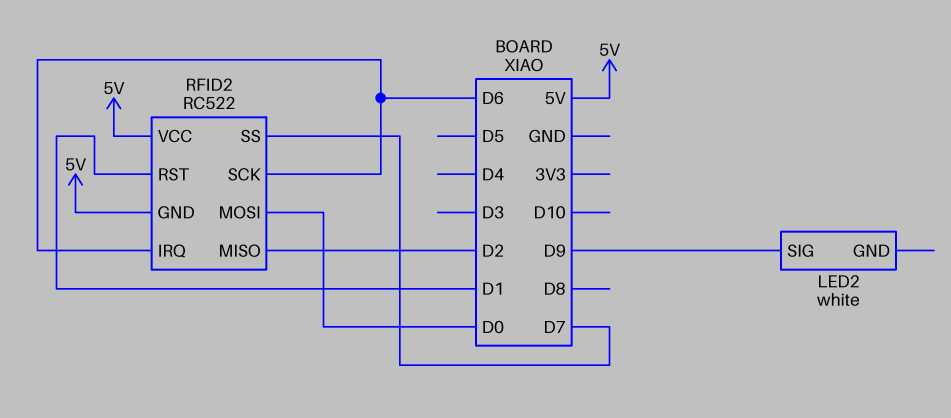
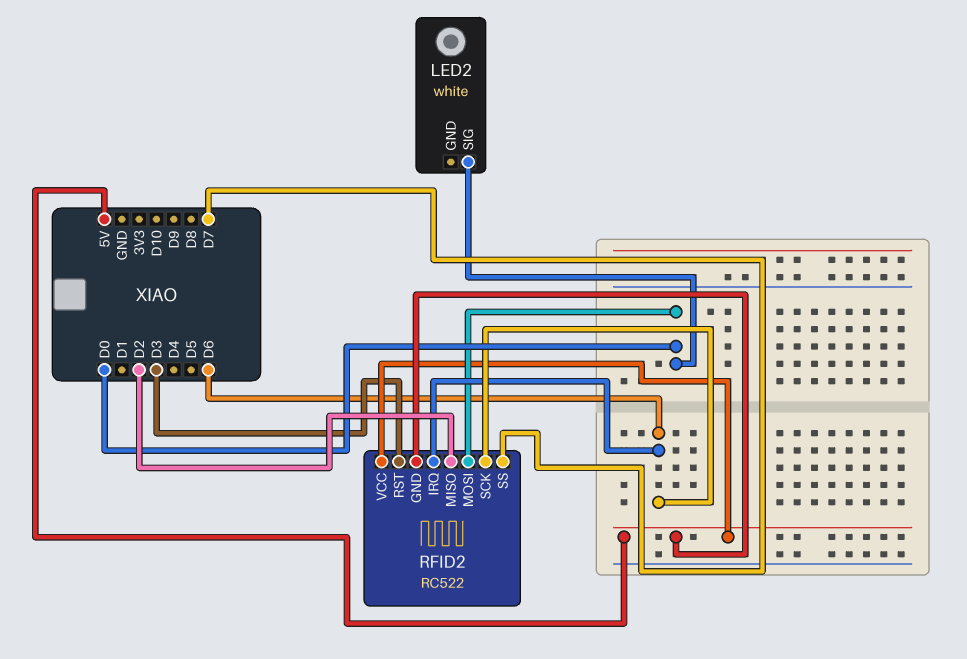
LED2 pin SIG: D9 -> D0
RFID2 pin RST: D1 -> D3

